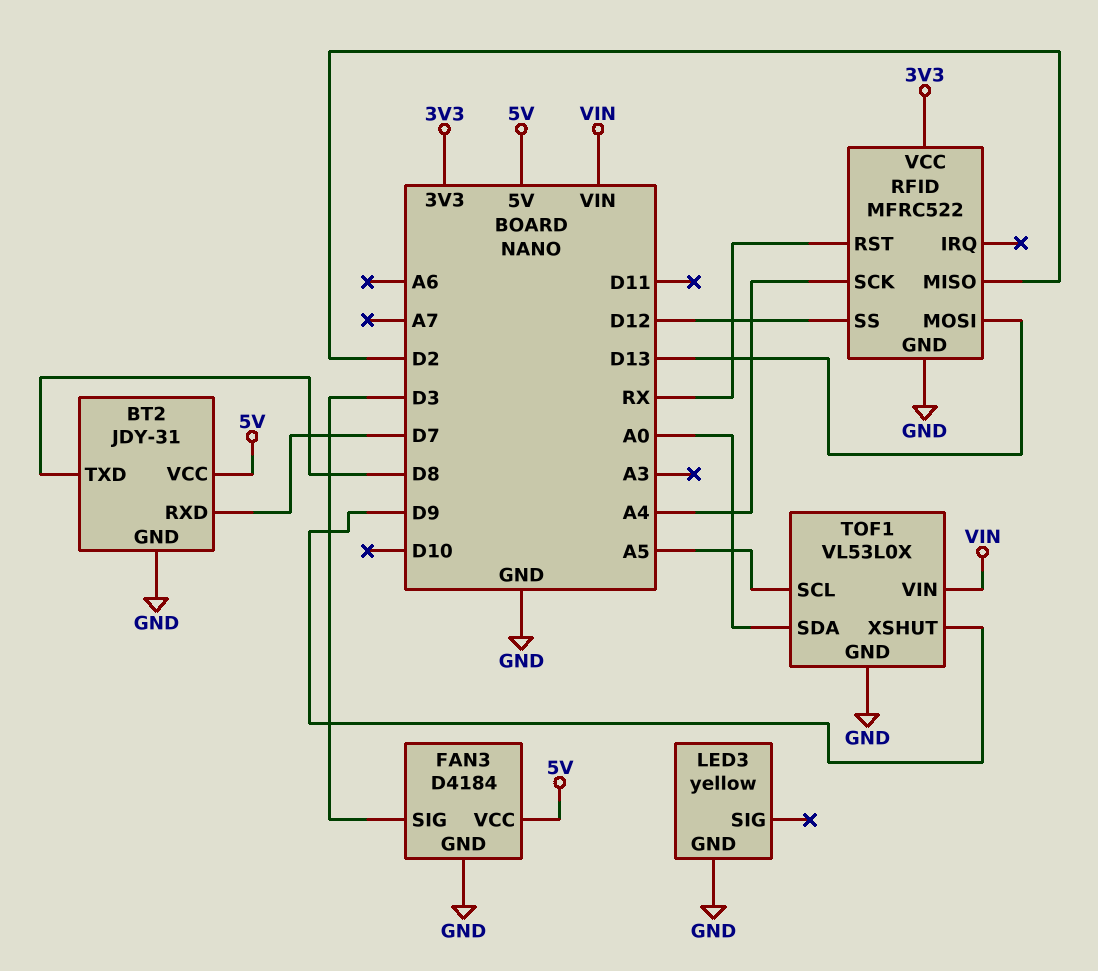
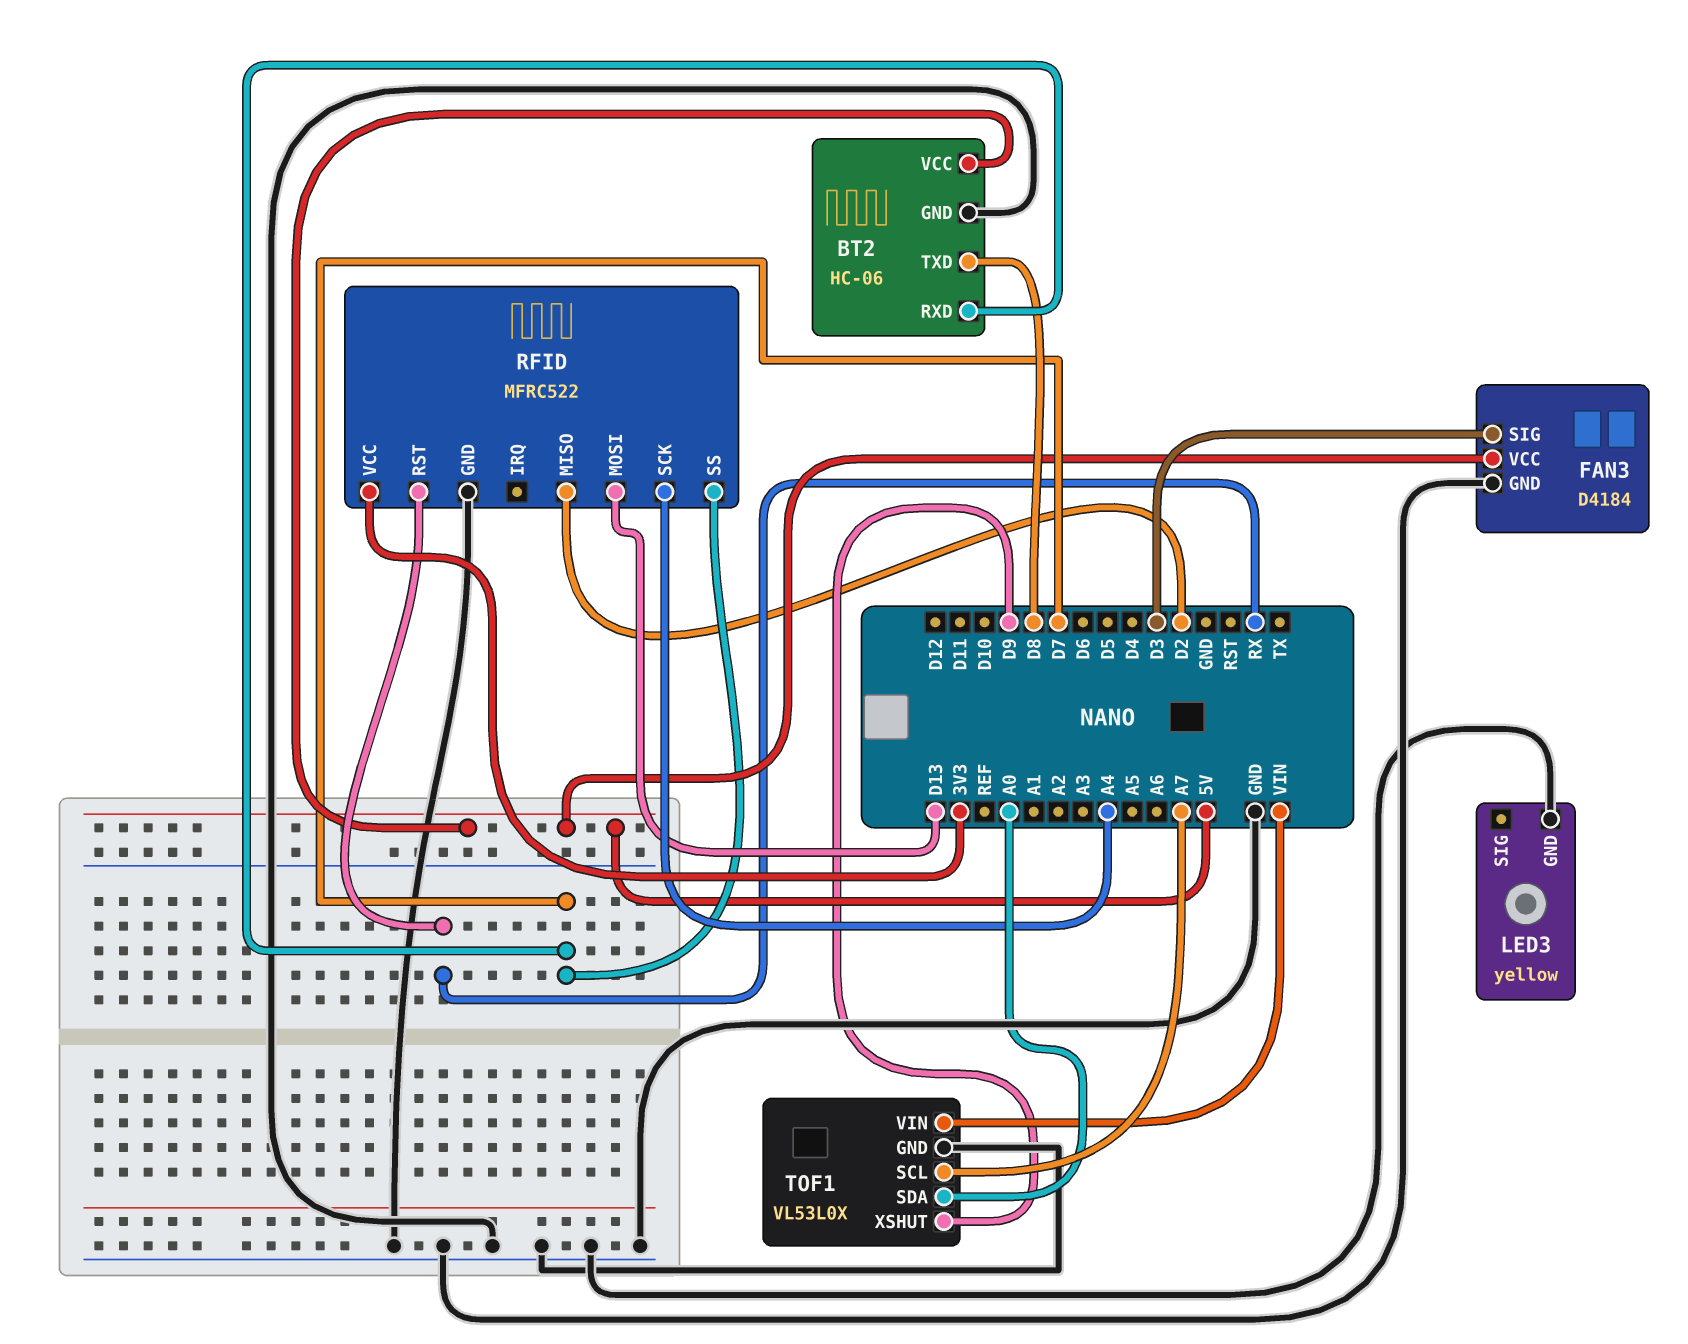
BT2: JDY-31 -> HC-06
RFID pin SS: D12 -> D7
TOF1 pin SCL: A5 -> A7

